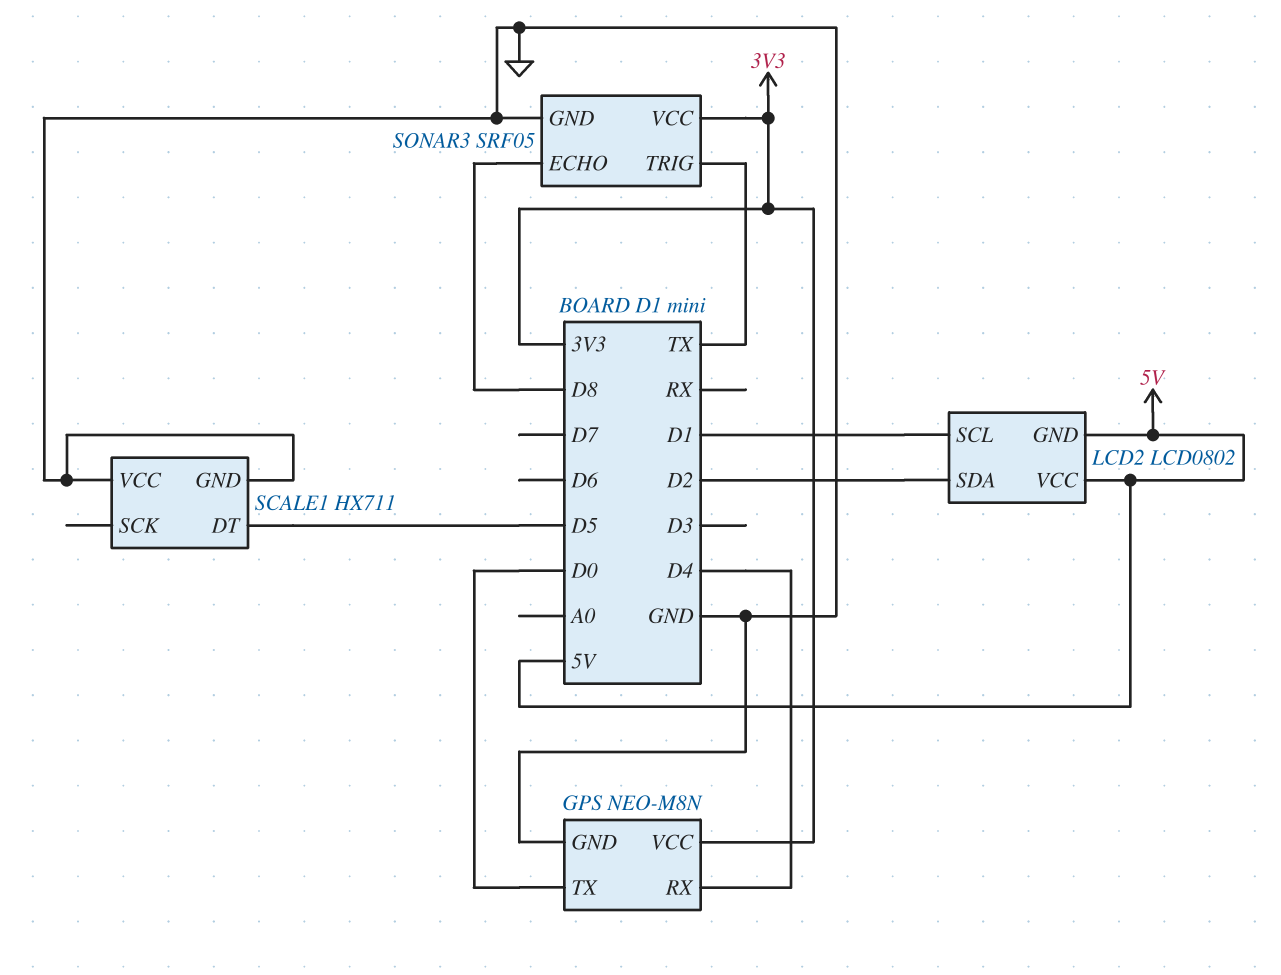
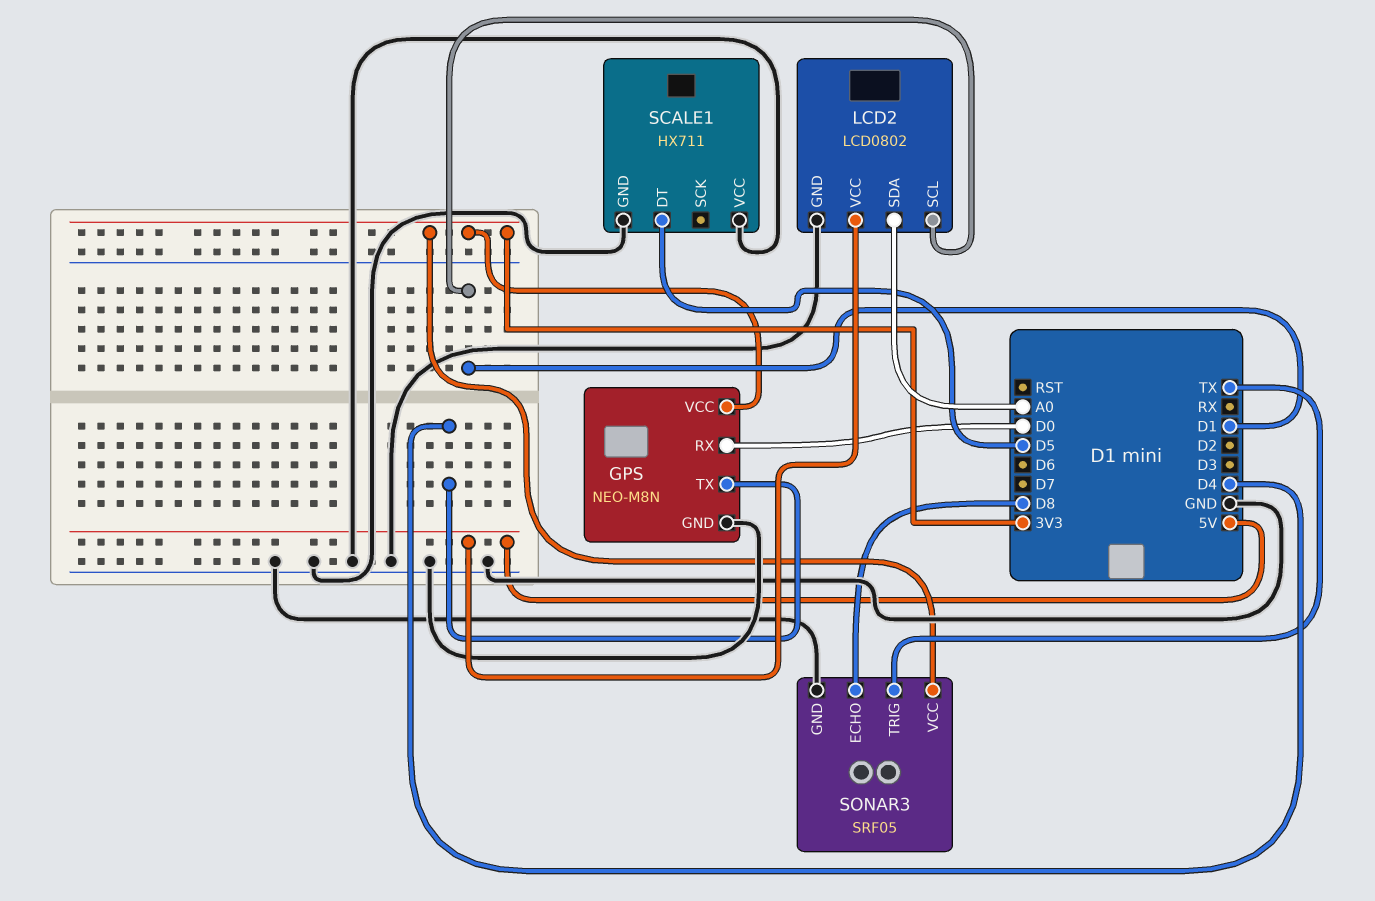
GPS pin RX: D4 -> D0
GPS pin TX: D0 -> D4
LCD2 pin GND: 5V -> GND
LCD2 pin SDA: D2 -> A0

